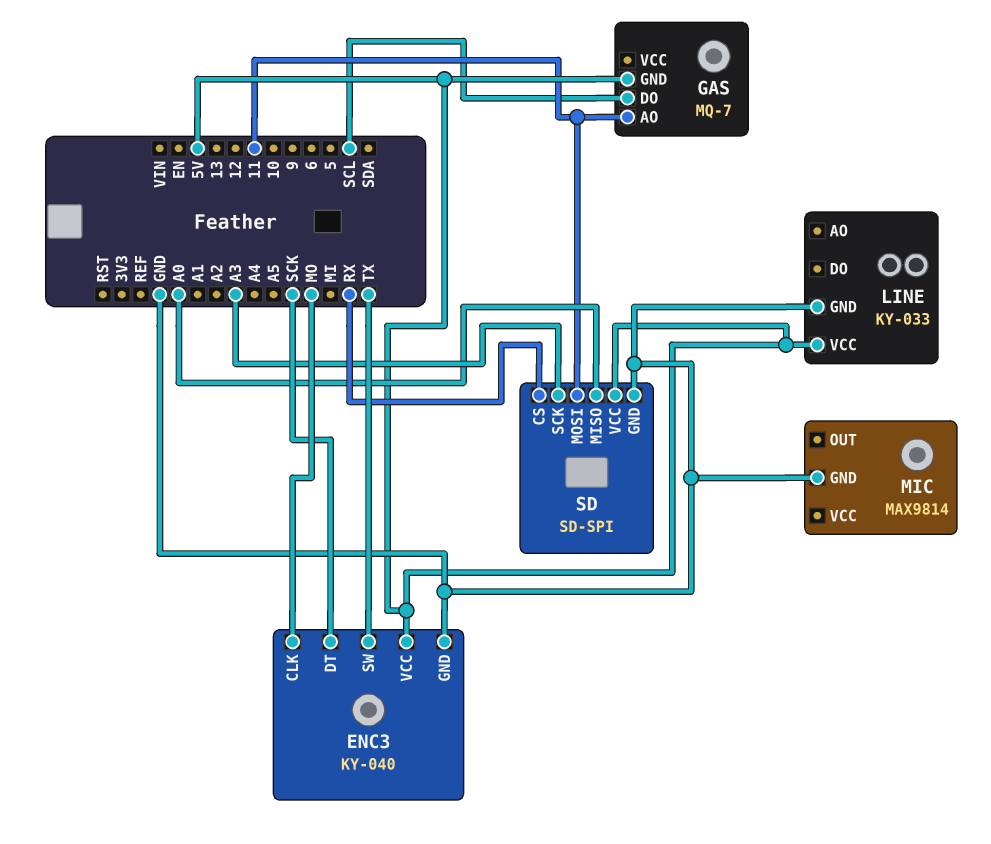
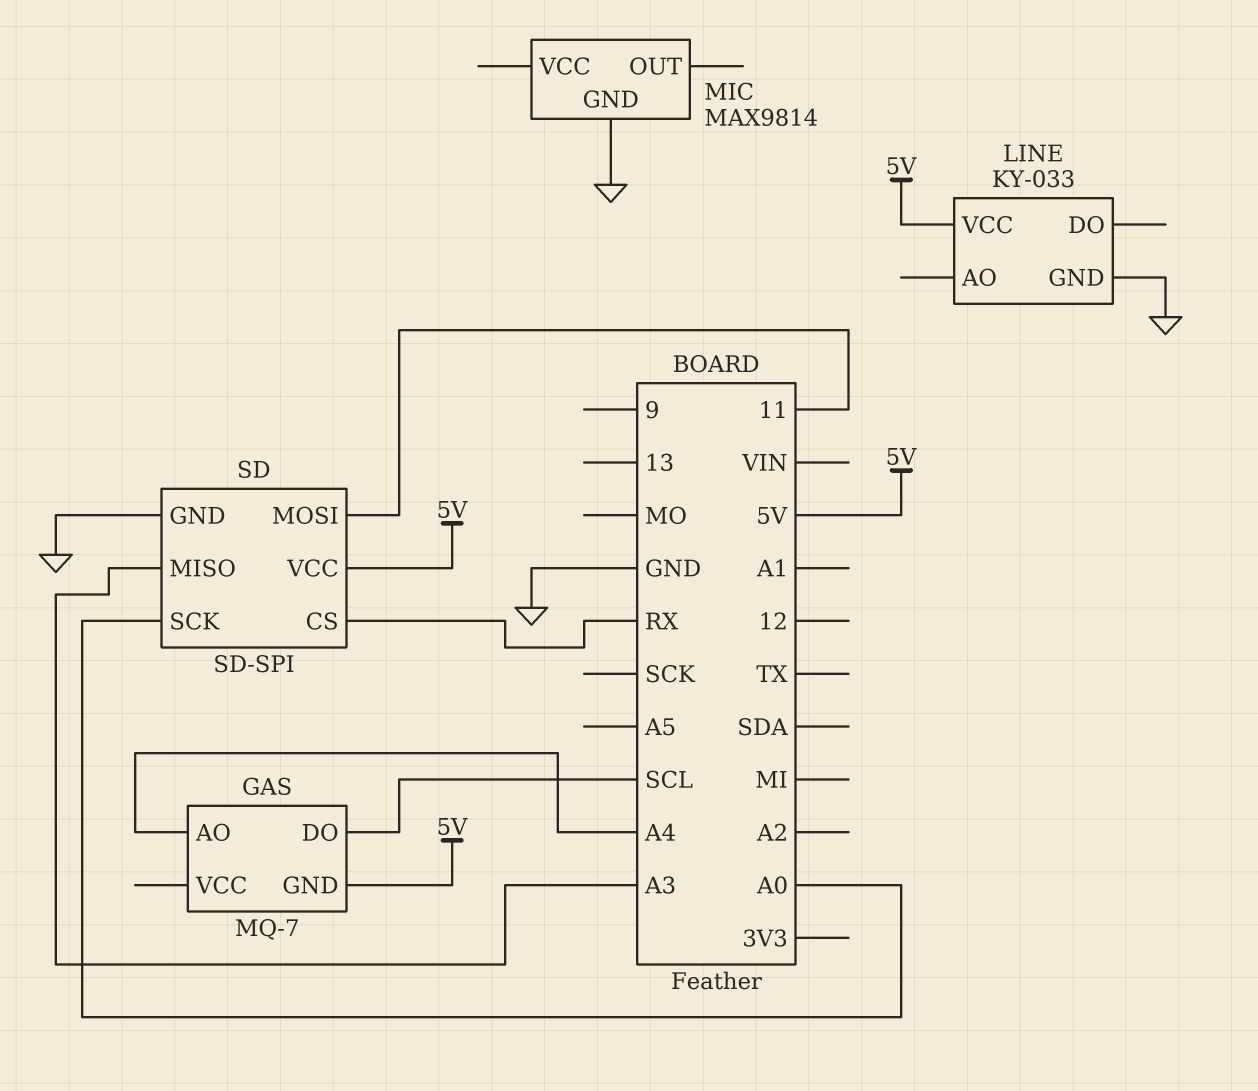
ENC3: KY-040 -> none
ENC3 pin CLK: MO -> none
ENC3 pin DT: SCK -> none
ENC3 pin GND: GND -> none
ENC3 pin SW: TX -> none
ENC3 pin VCC: 5V -> none
GAS pin AO: 11 -> A4
SD pin MISO: A0 -> A3
SD pin SCK: A3 -> A0

